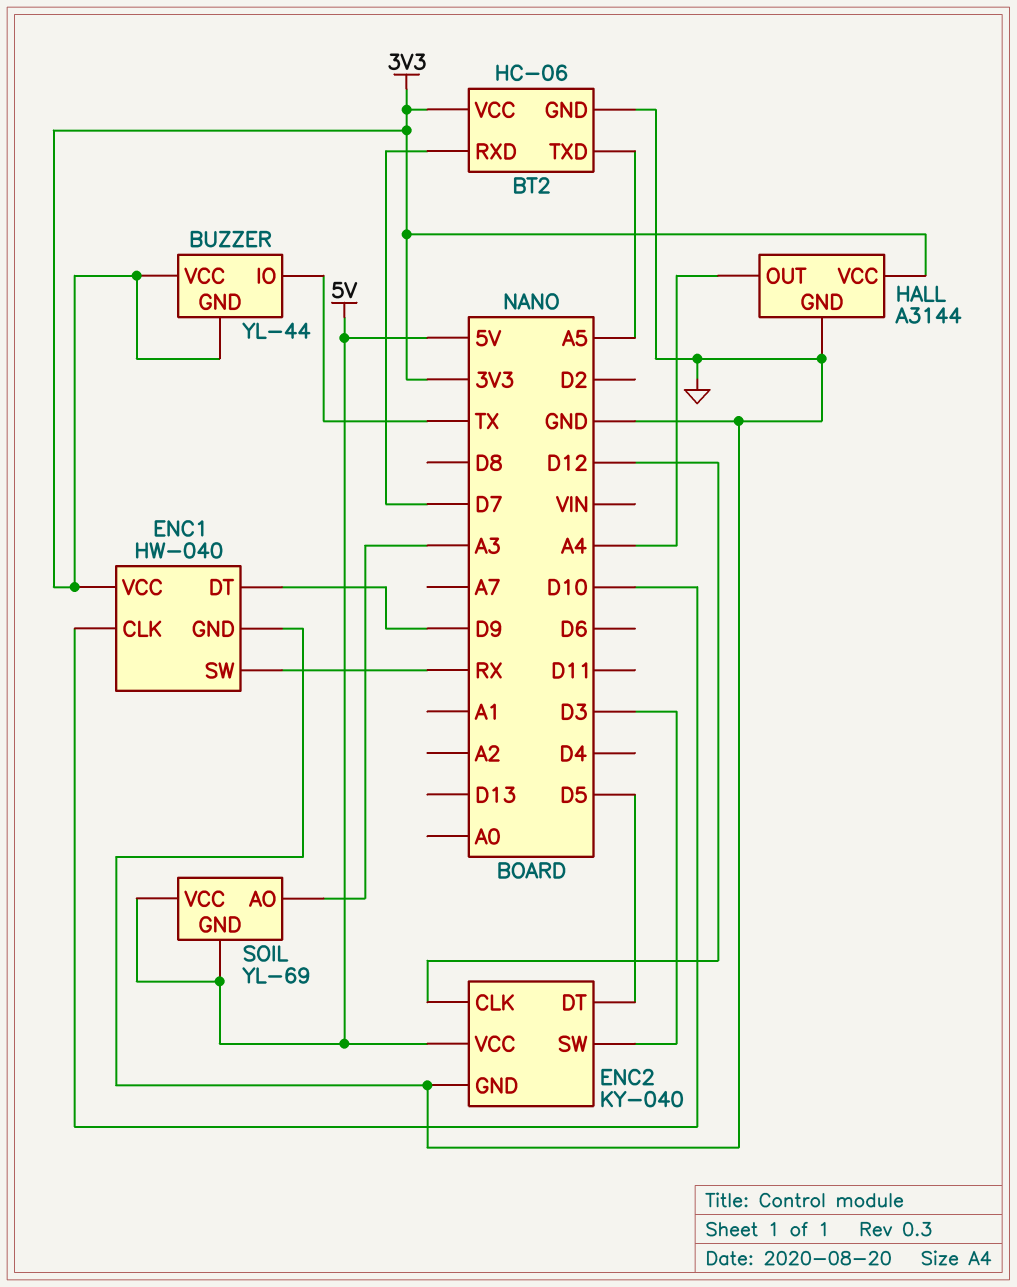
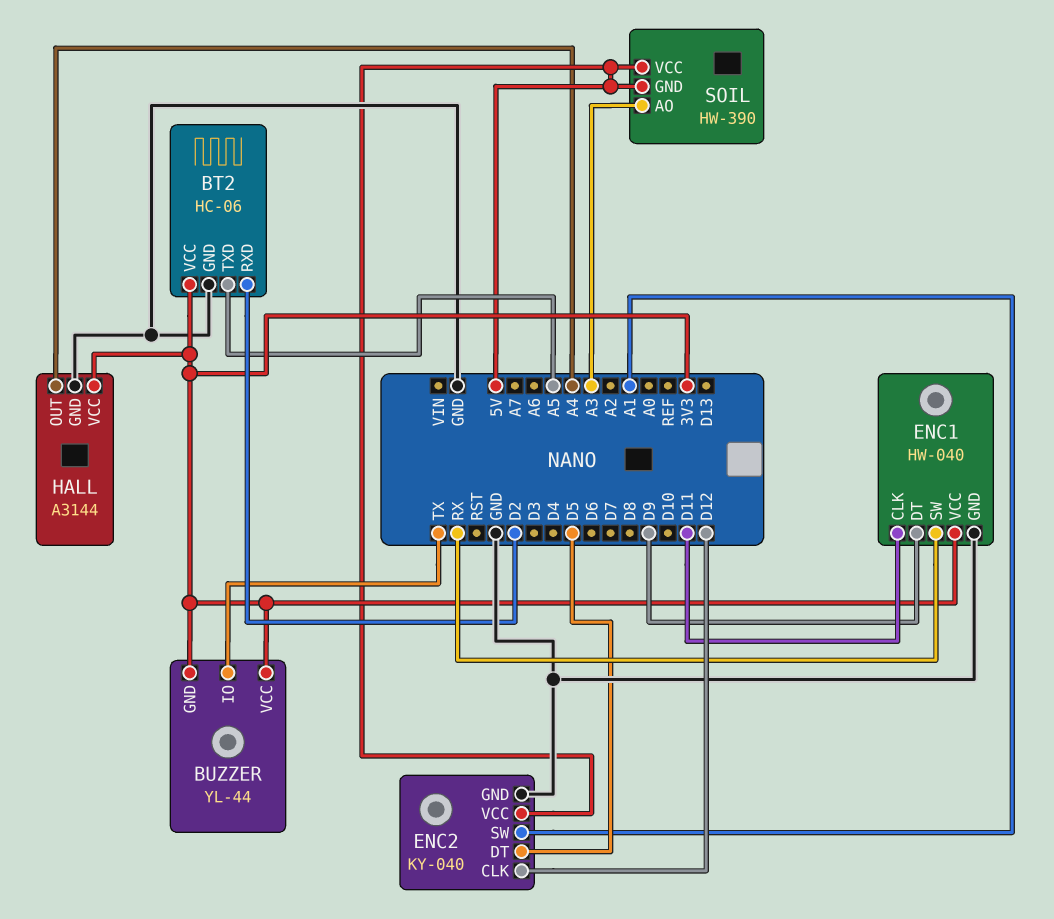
BT2 pin RXD: D7 -> D2
ENC1 pin CLK: D10 -> D11
ENC2 pin SW: D3 -> A1
SOIL: YL-69 -> HW-390

